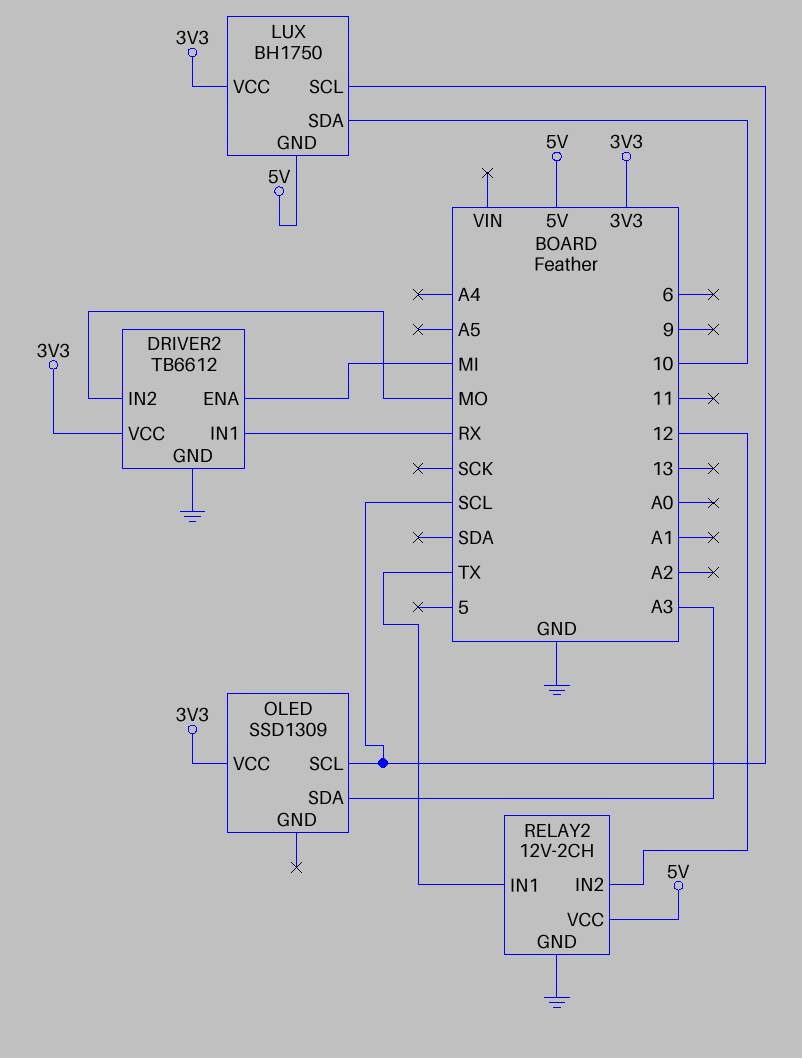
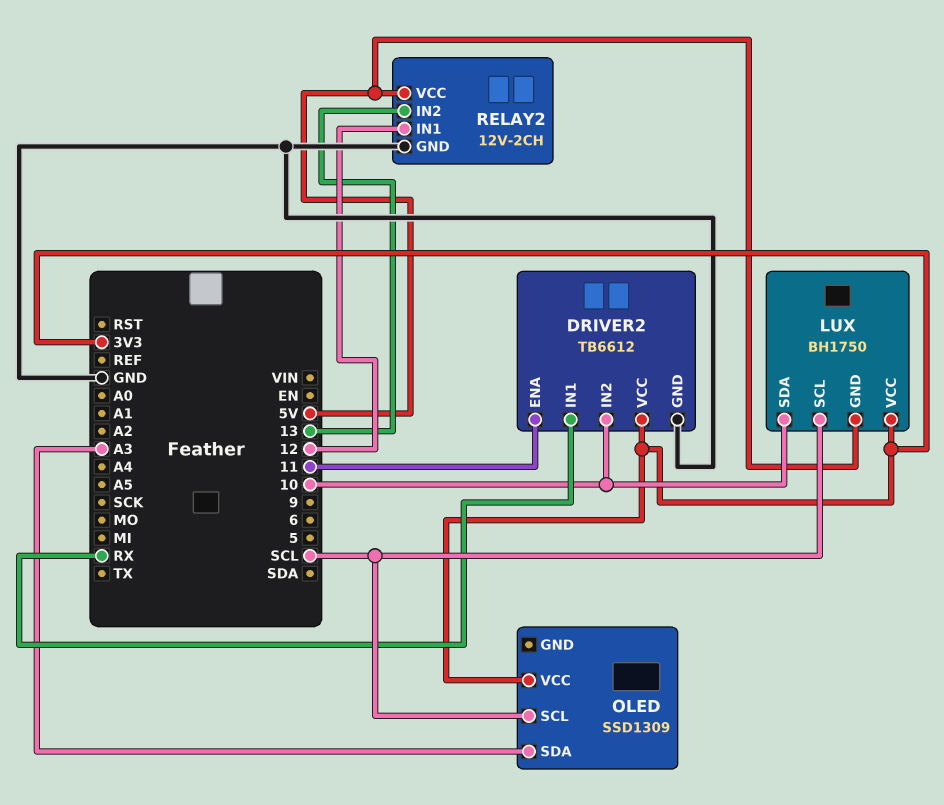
DRIVER2 pin ENA: MI -> 11
DRIVER2 pin IN2: MO -> 10
RELAY2 pin IN1: TX -> 12
RELAY2 pin IN2: 12 -> 13

